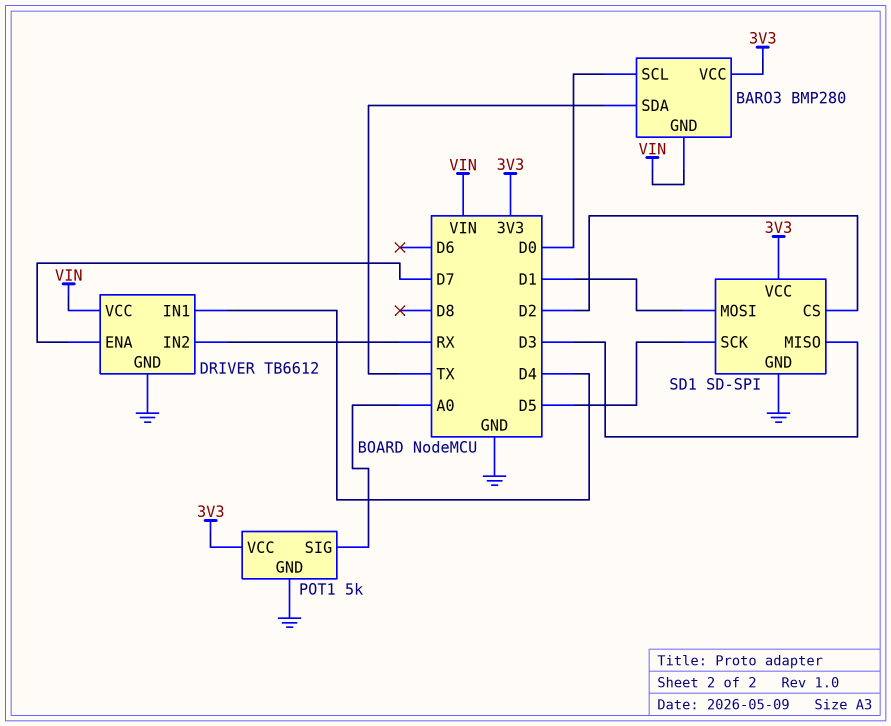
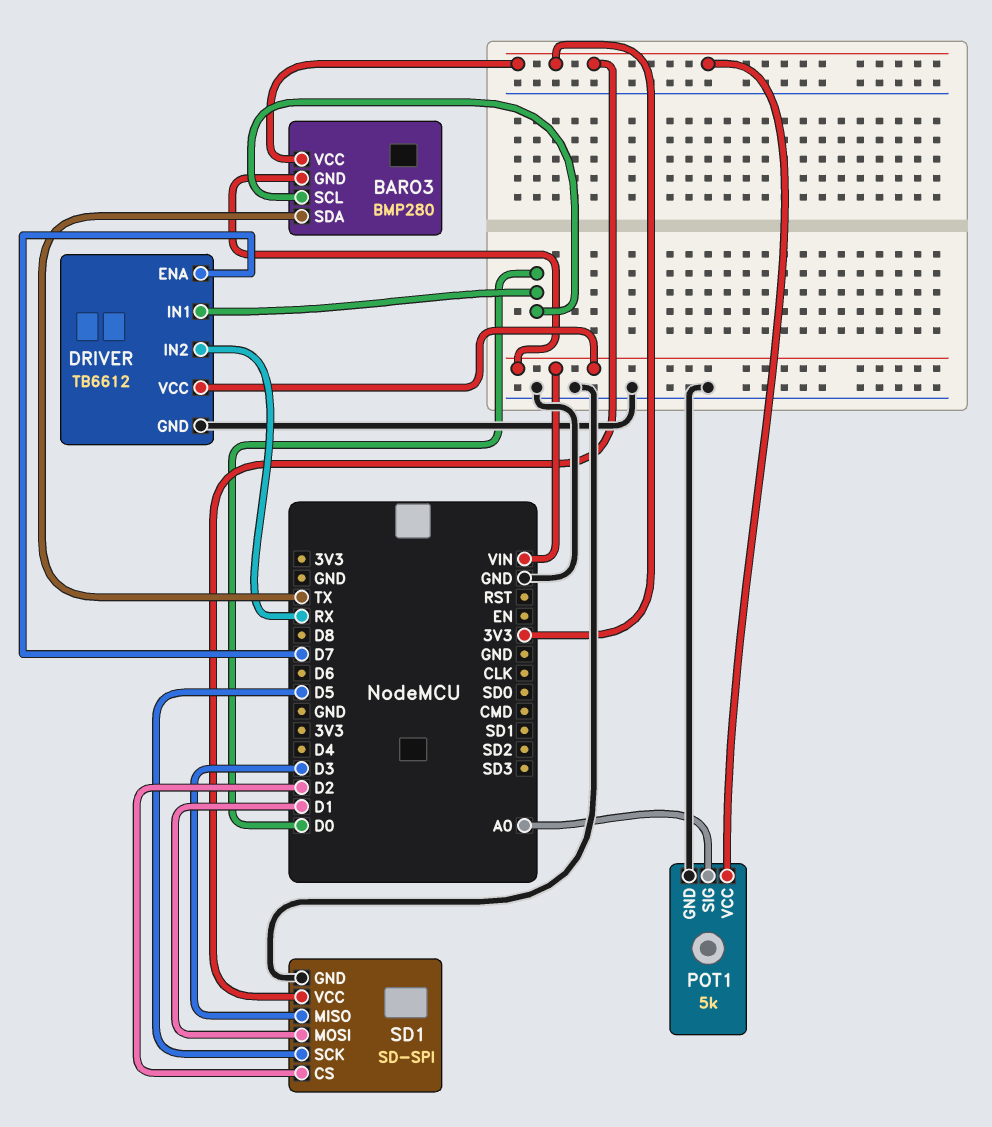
DRIVER pin IN1: D4 -> D0

